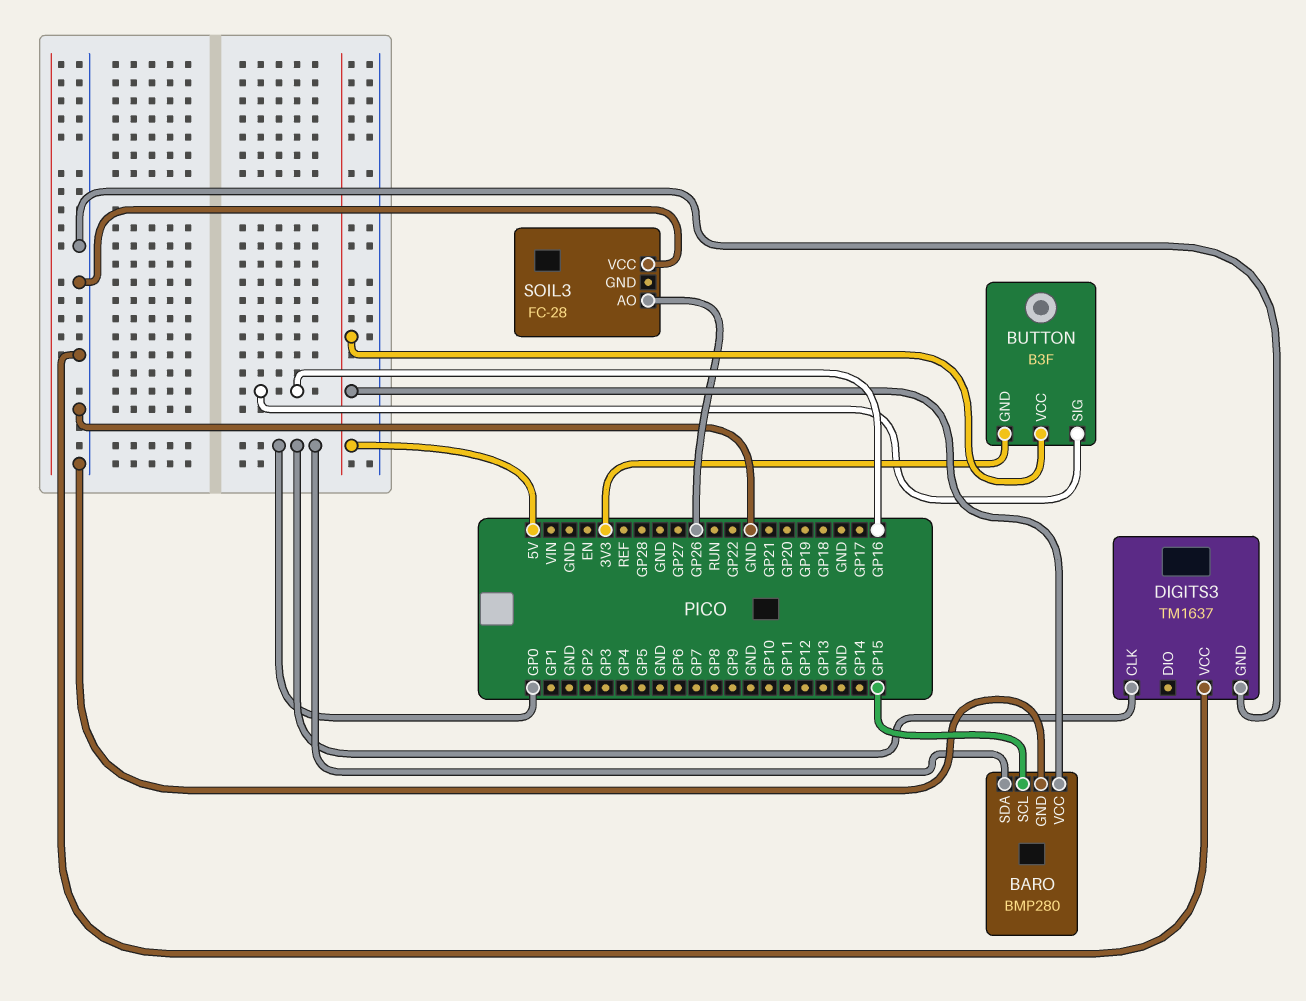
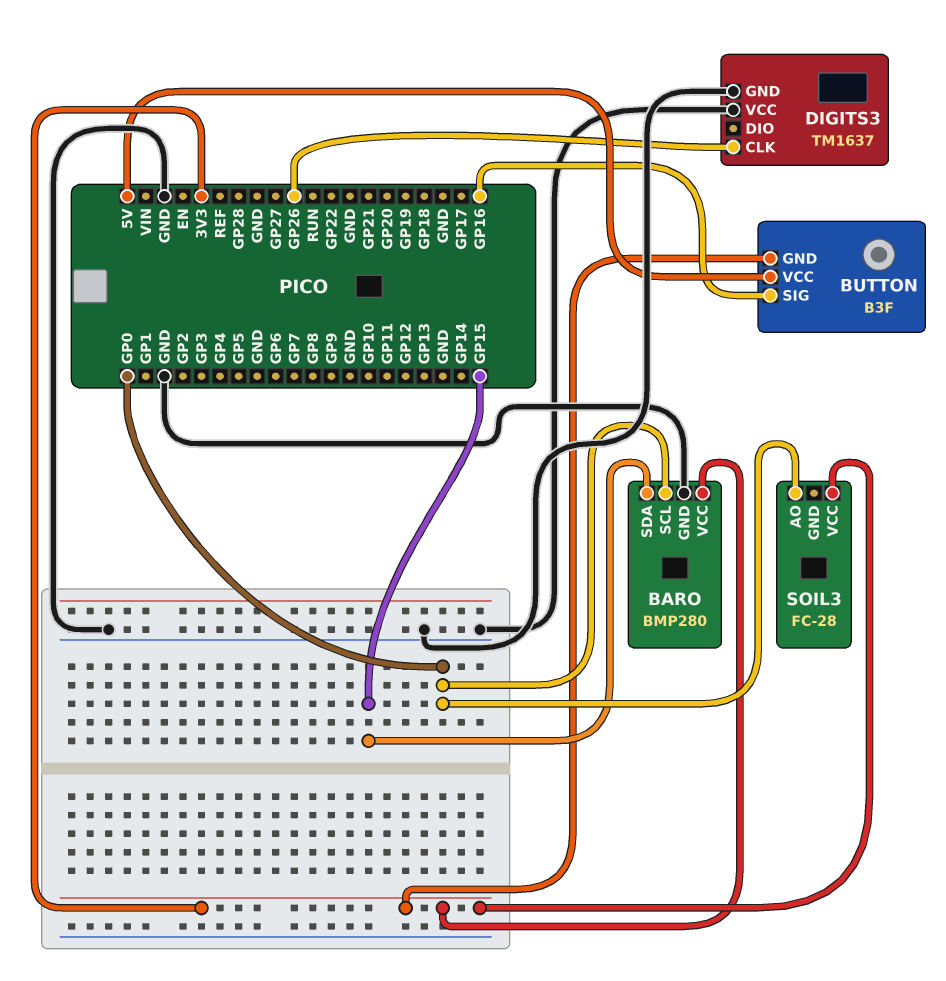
BARO pin SCL: GP15 -> GP0
BARO pin SDA: GP0 -> GP15
BARO pin VCC: 5V -> 3V3
DIGITS3 pin CLK: GP0 -> GP26
SOIL3 pin AO: GP26 -> GP0
SOIL3 pin VCC: GND -> 3V3

